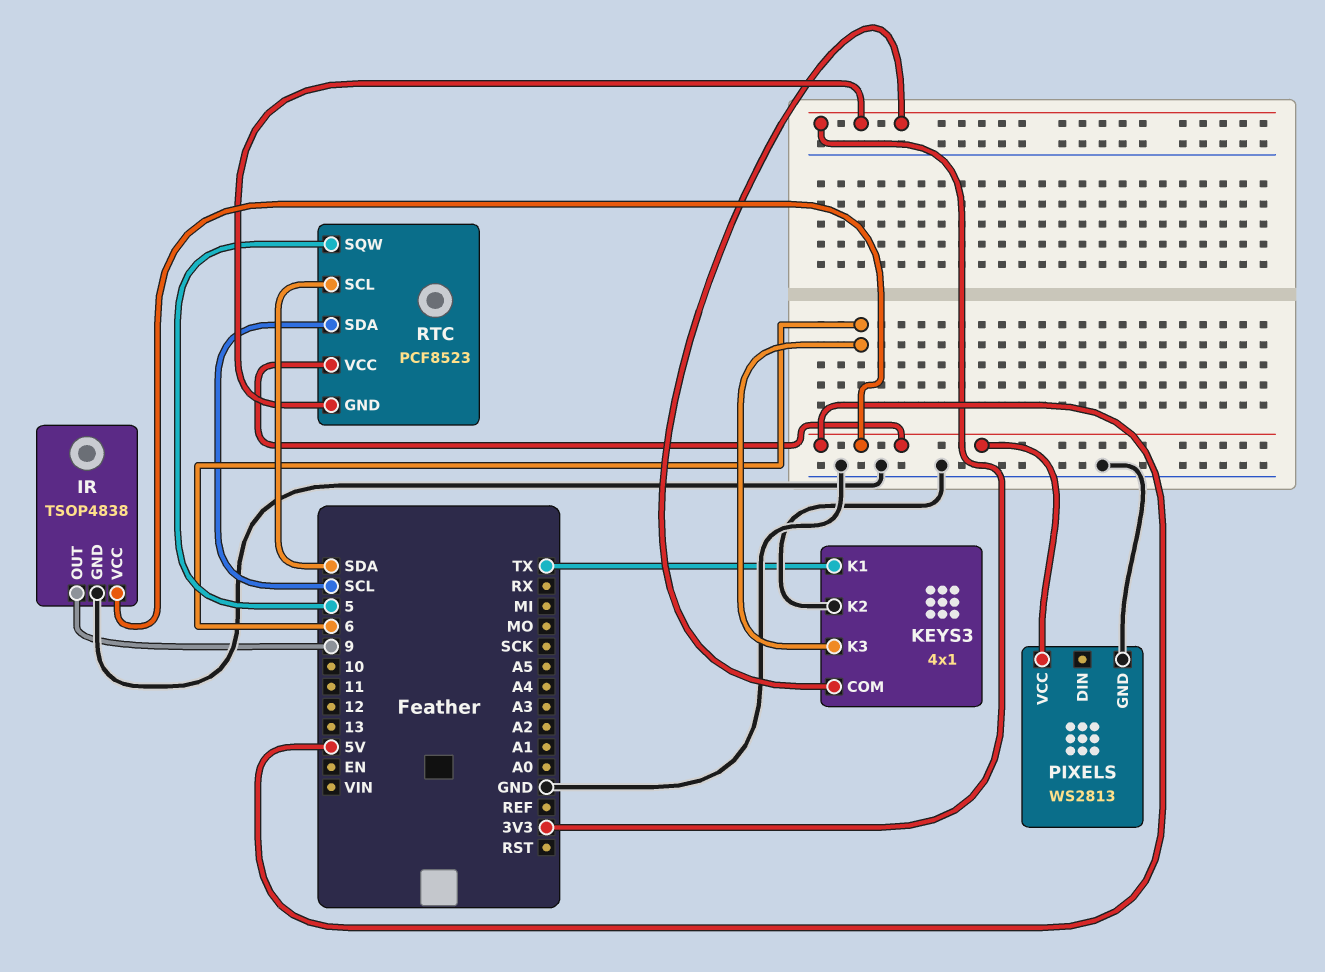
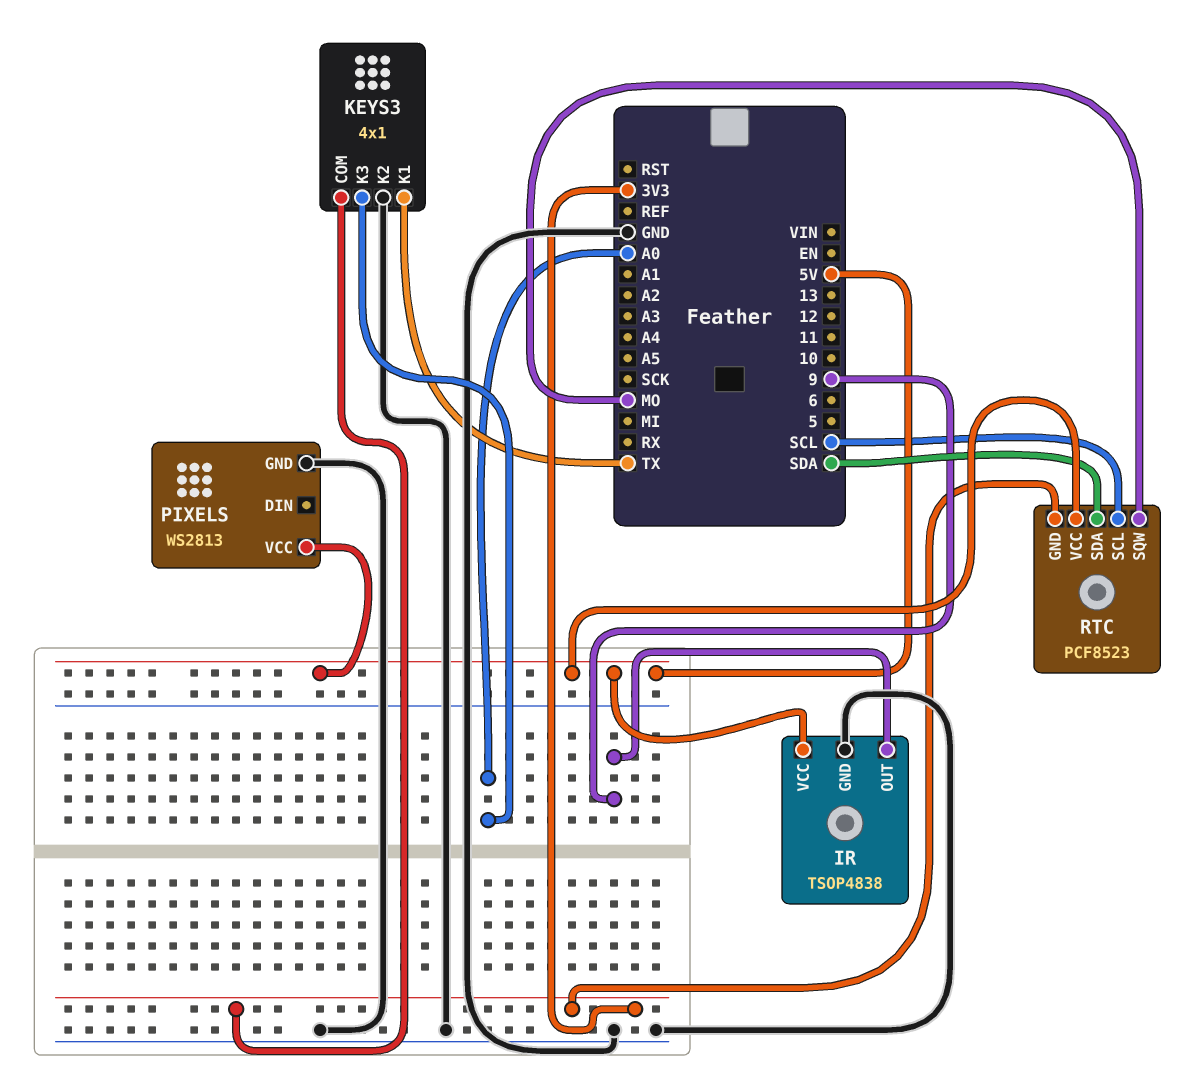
KEYS3 pin K3: 6 -> A0
RTC pin SCL: SDA -> SCL
RTC pin SDA: SCL -> SDA
RTC pin SQW: 5 -> MO

